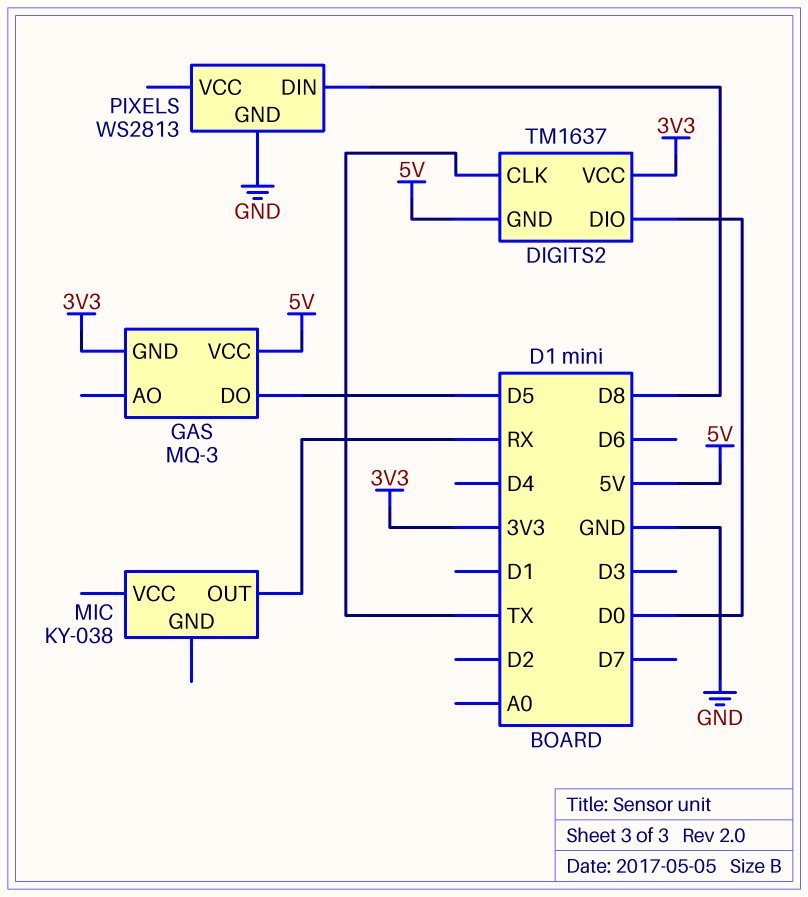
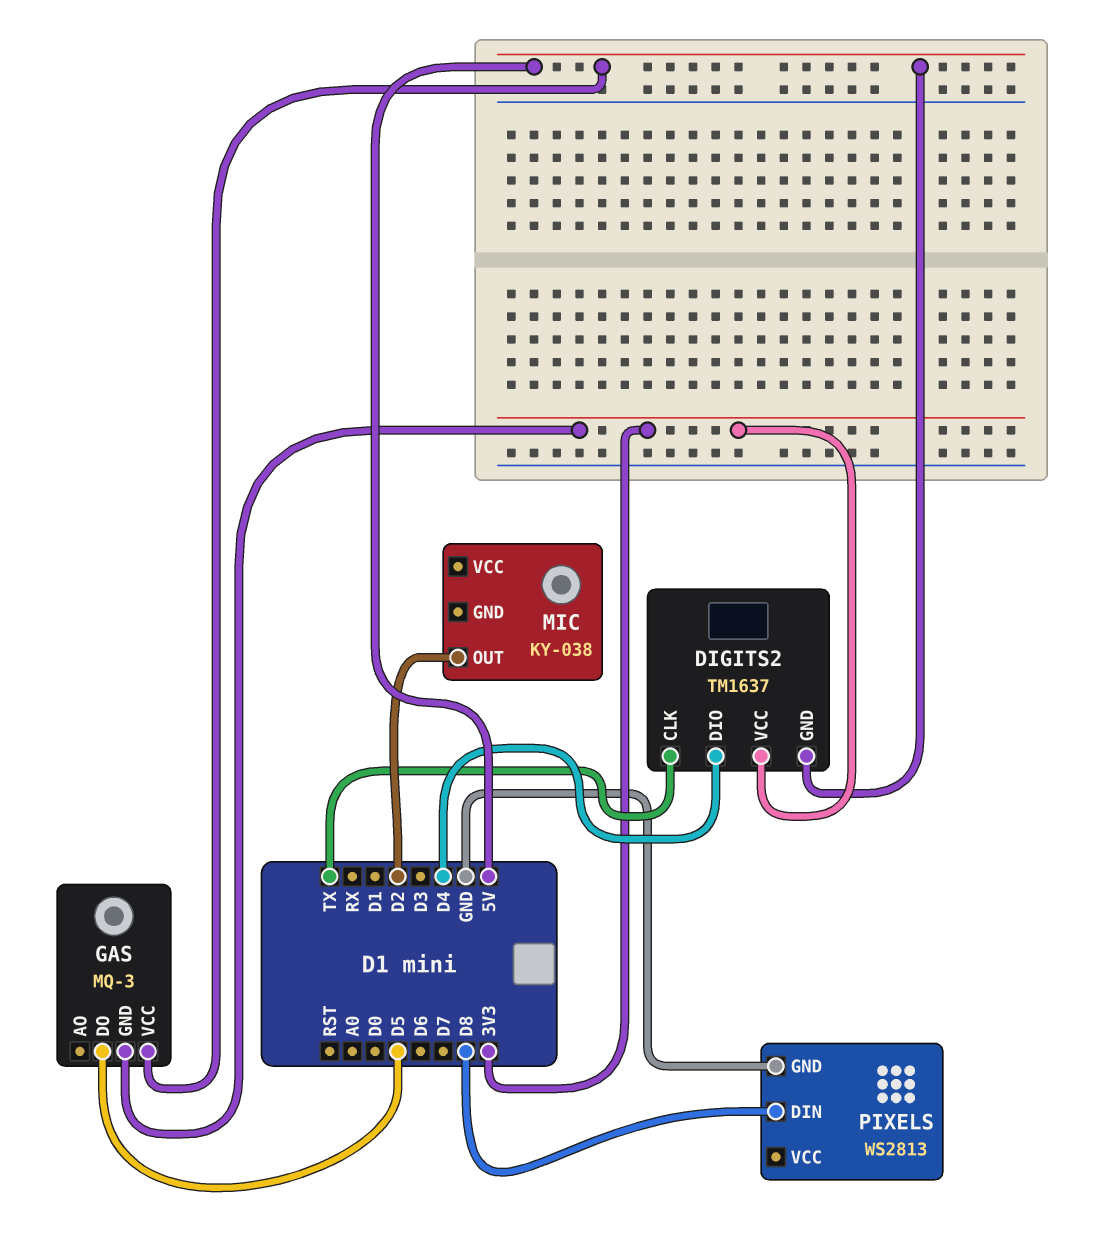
DIGITS2 pin DIO: D0 -> D4
MIC pin OUT: RX -> D2

